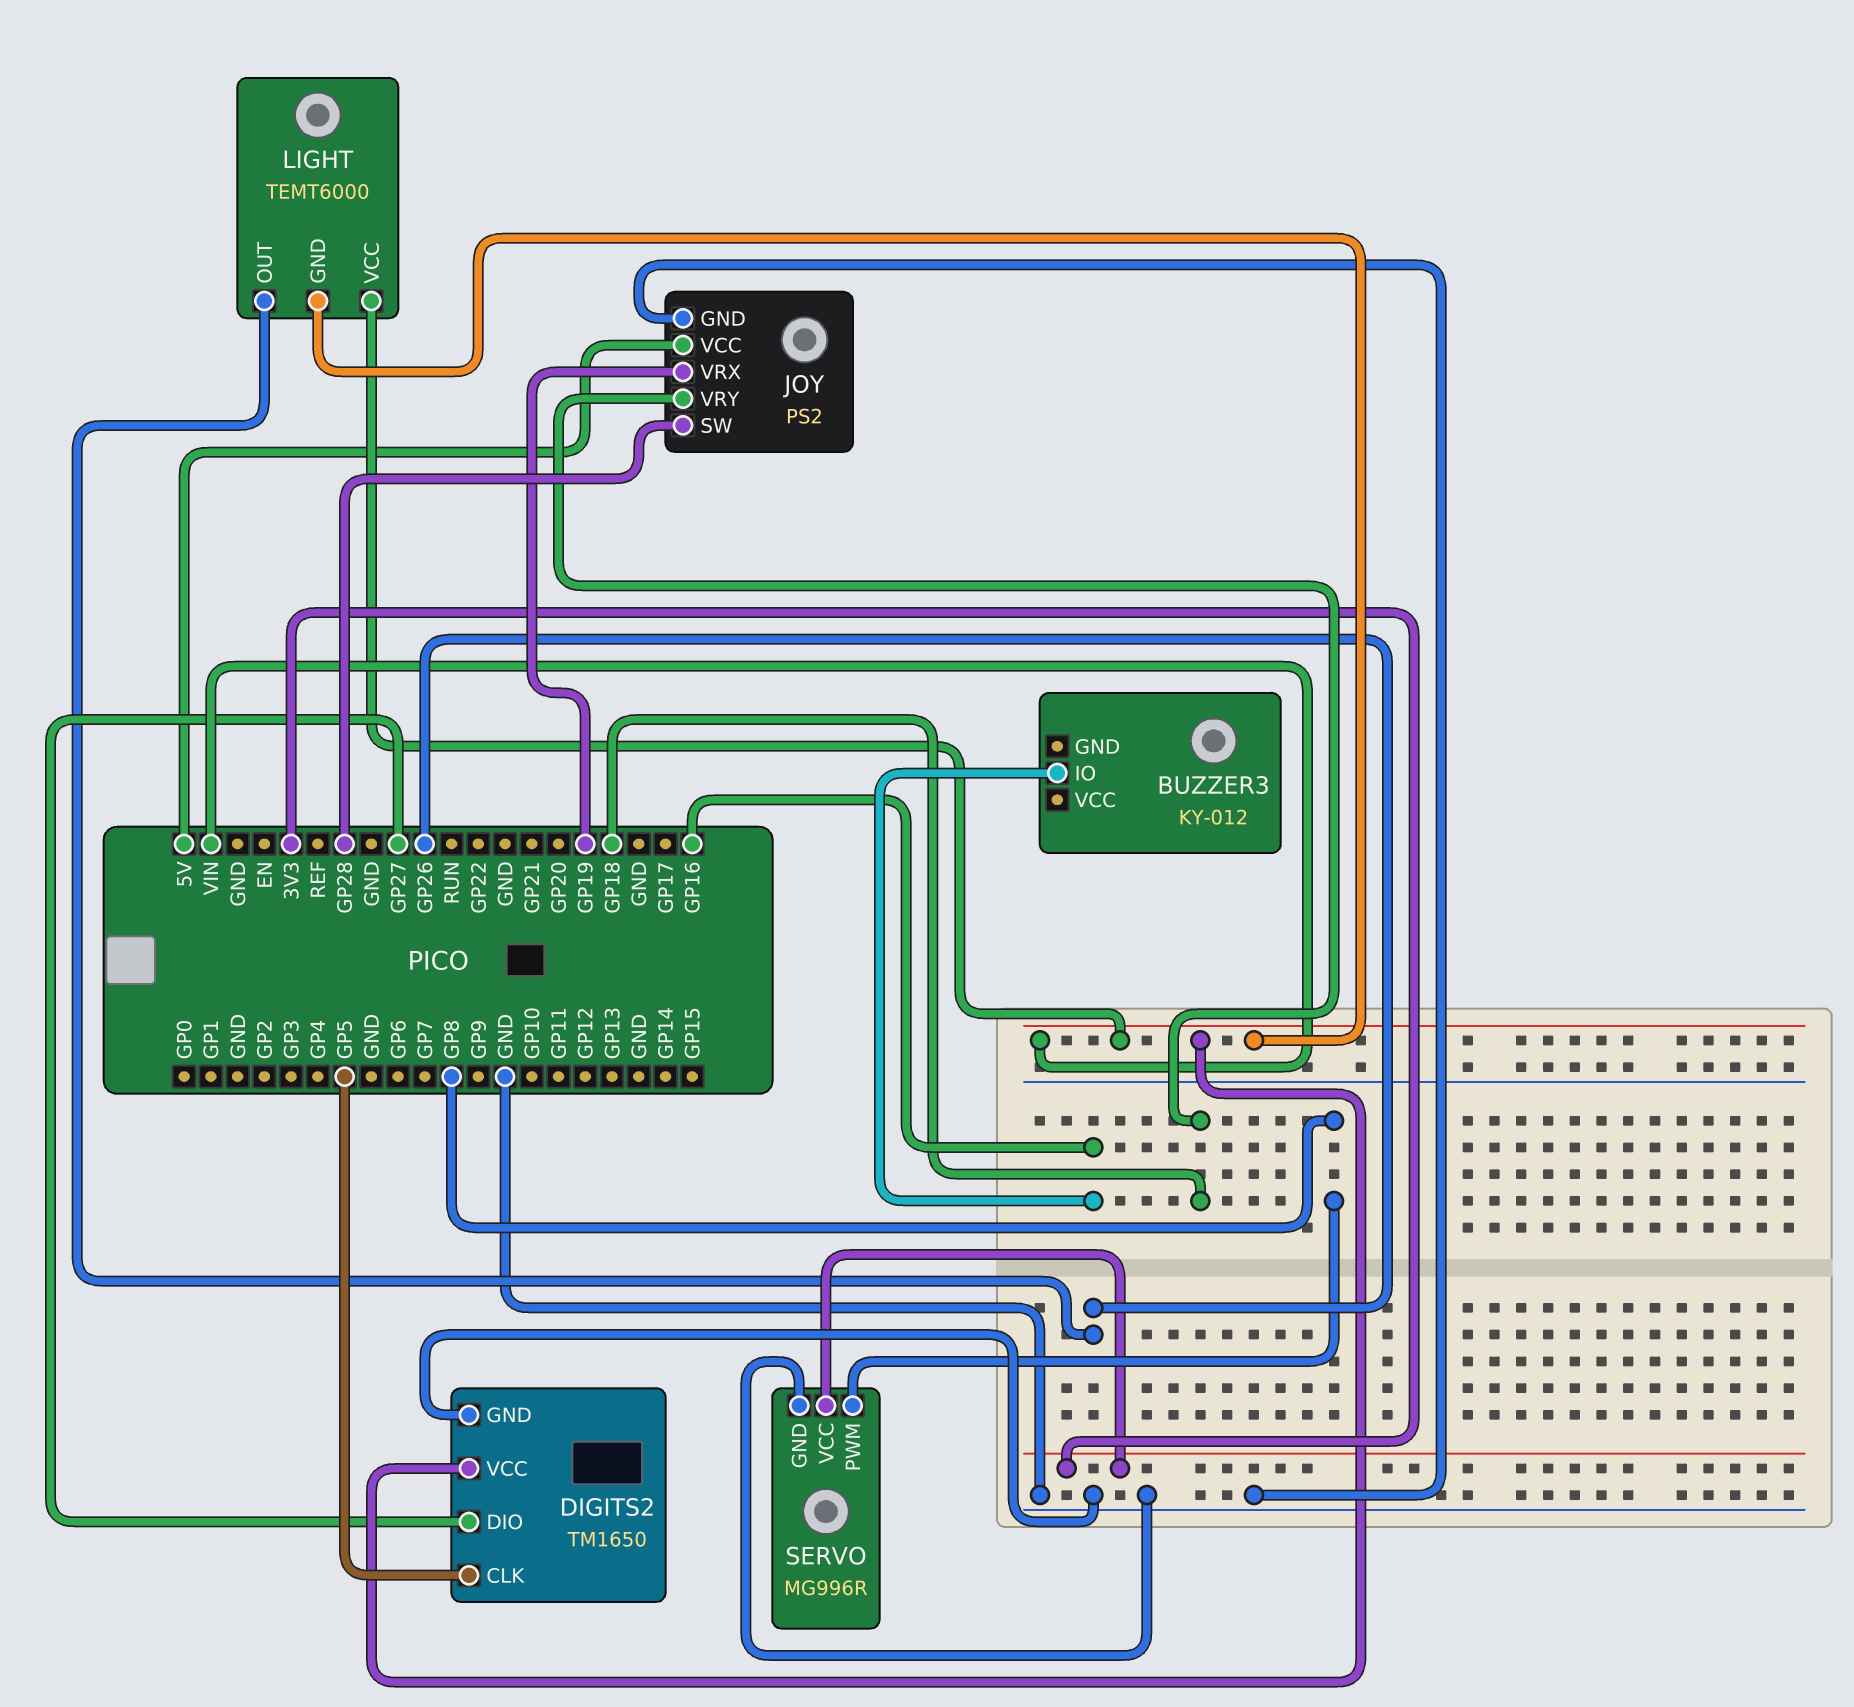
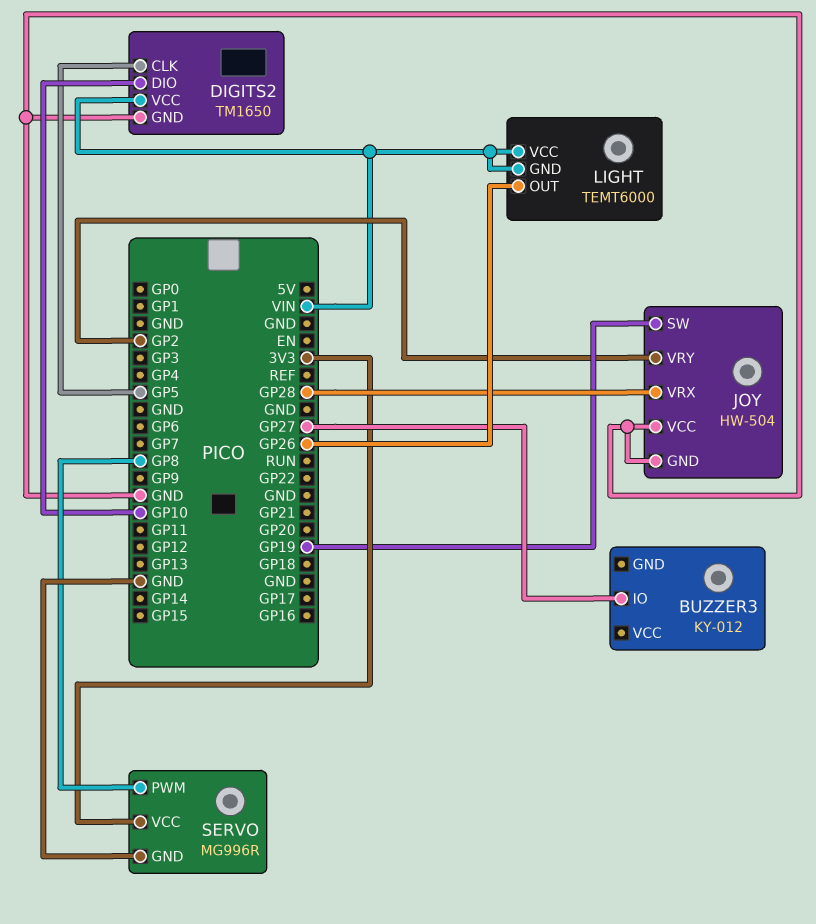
BUZZER3 pin IO: GP16 -> GP27
DIGITS2 pin DIO: GP27 -> GP10
JOY: PS2 -> HW-504
JOY pin SW: GP28 -> GP19
JOY pin VCC: 5V -> GND
JOY pin VRX: GP19 -> GP28
JOY pin VRY: GP18 -> GP2

